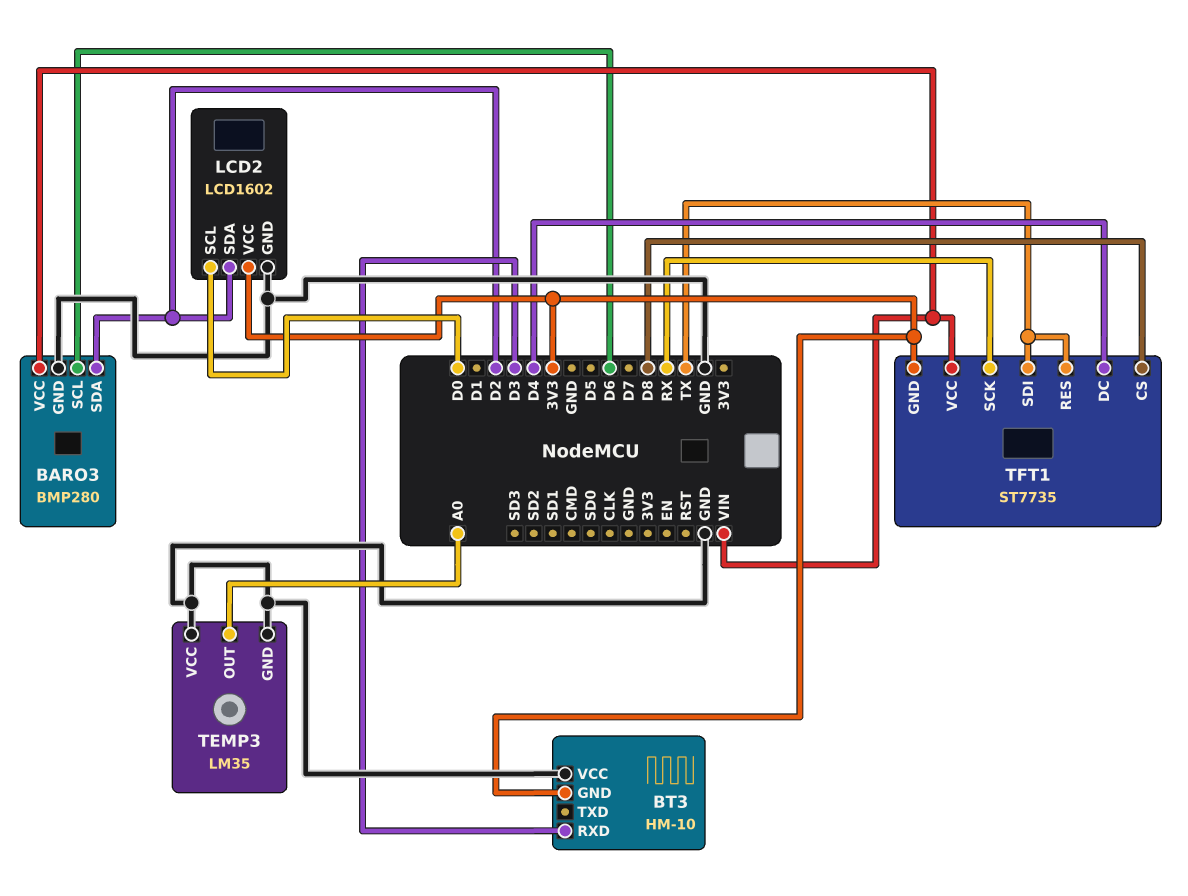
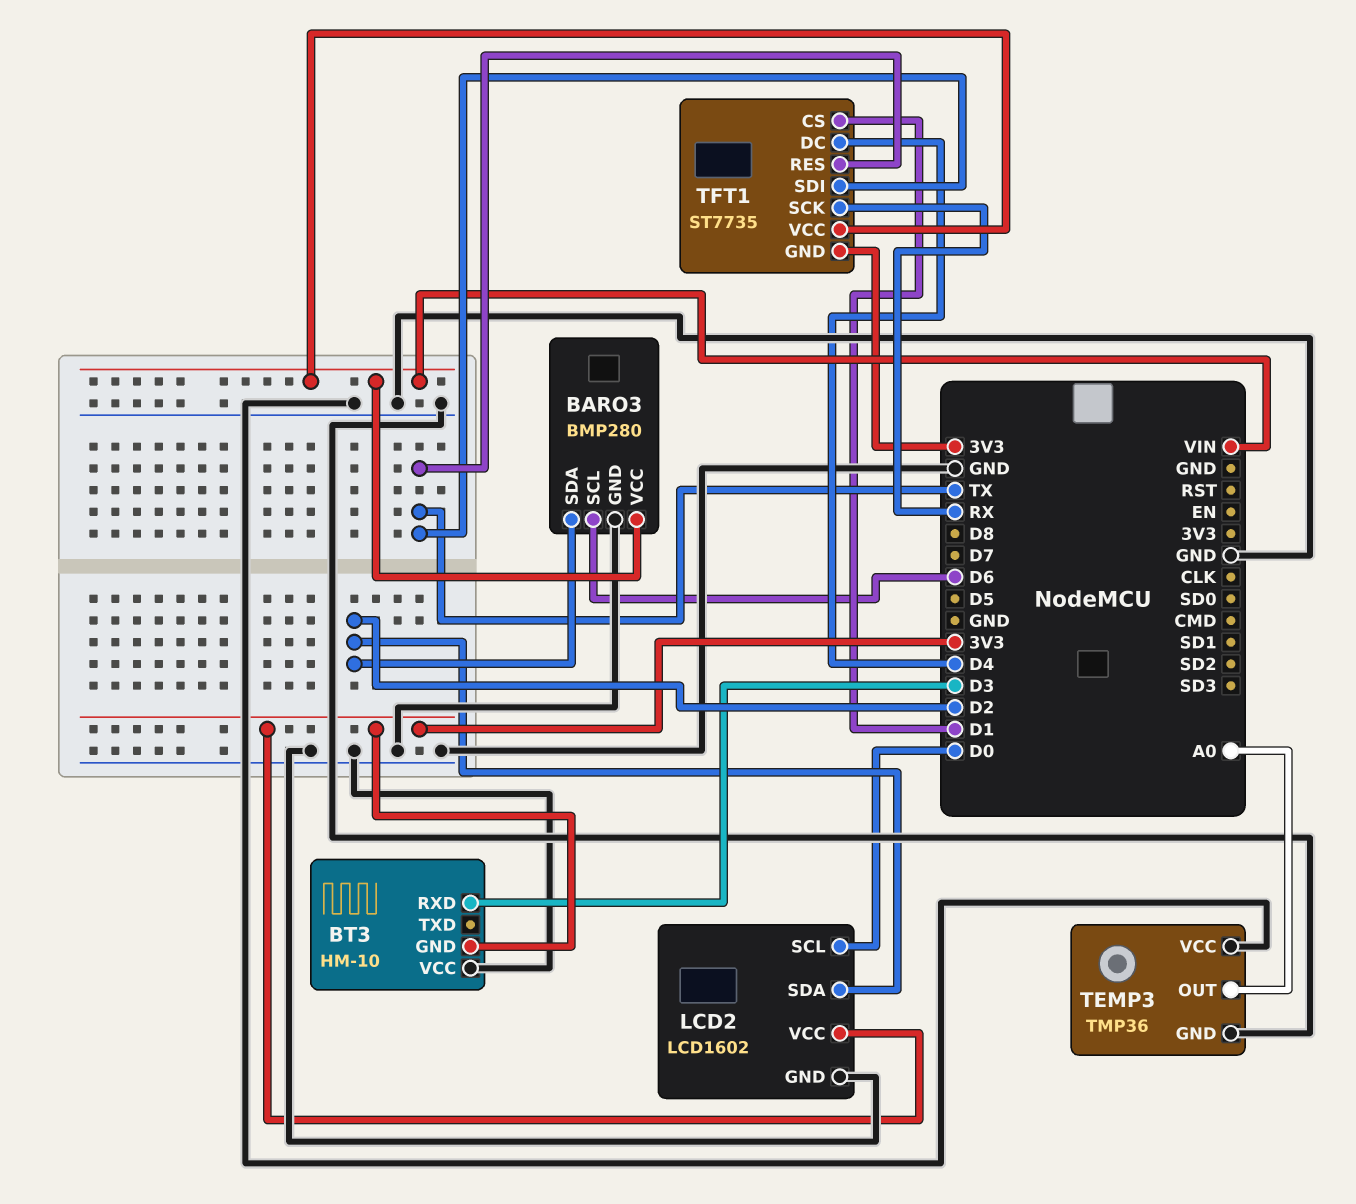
TEMP3: LM35 -> TMP36
TFT1 pin CS: D8 -> D1

